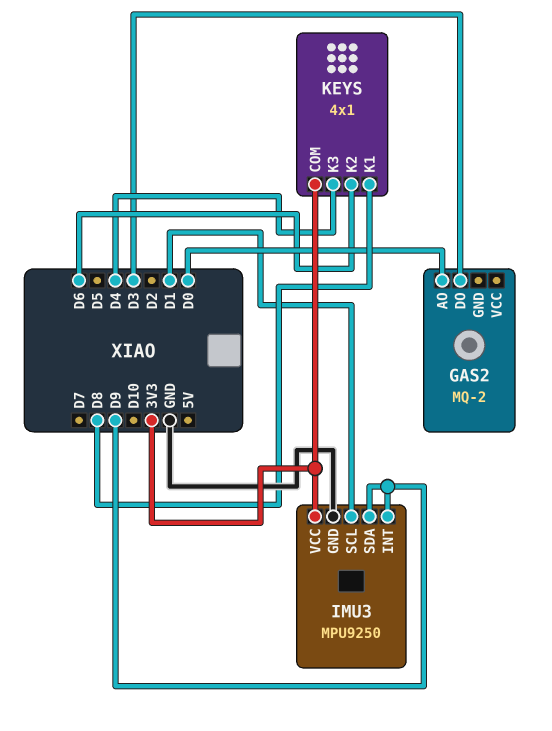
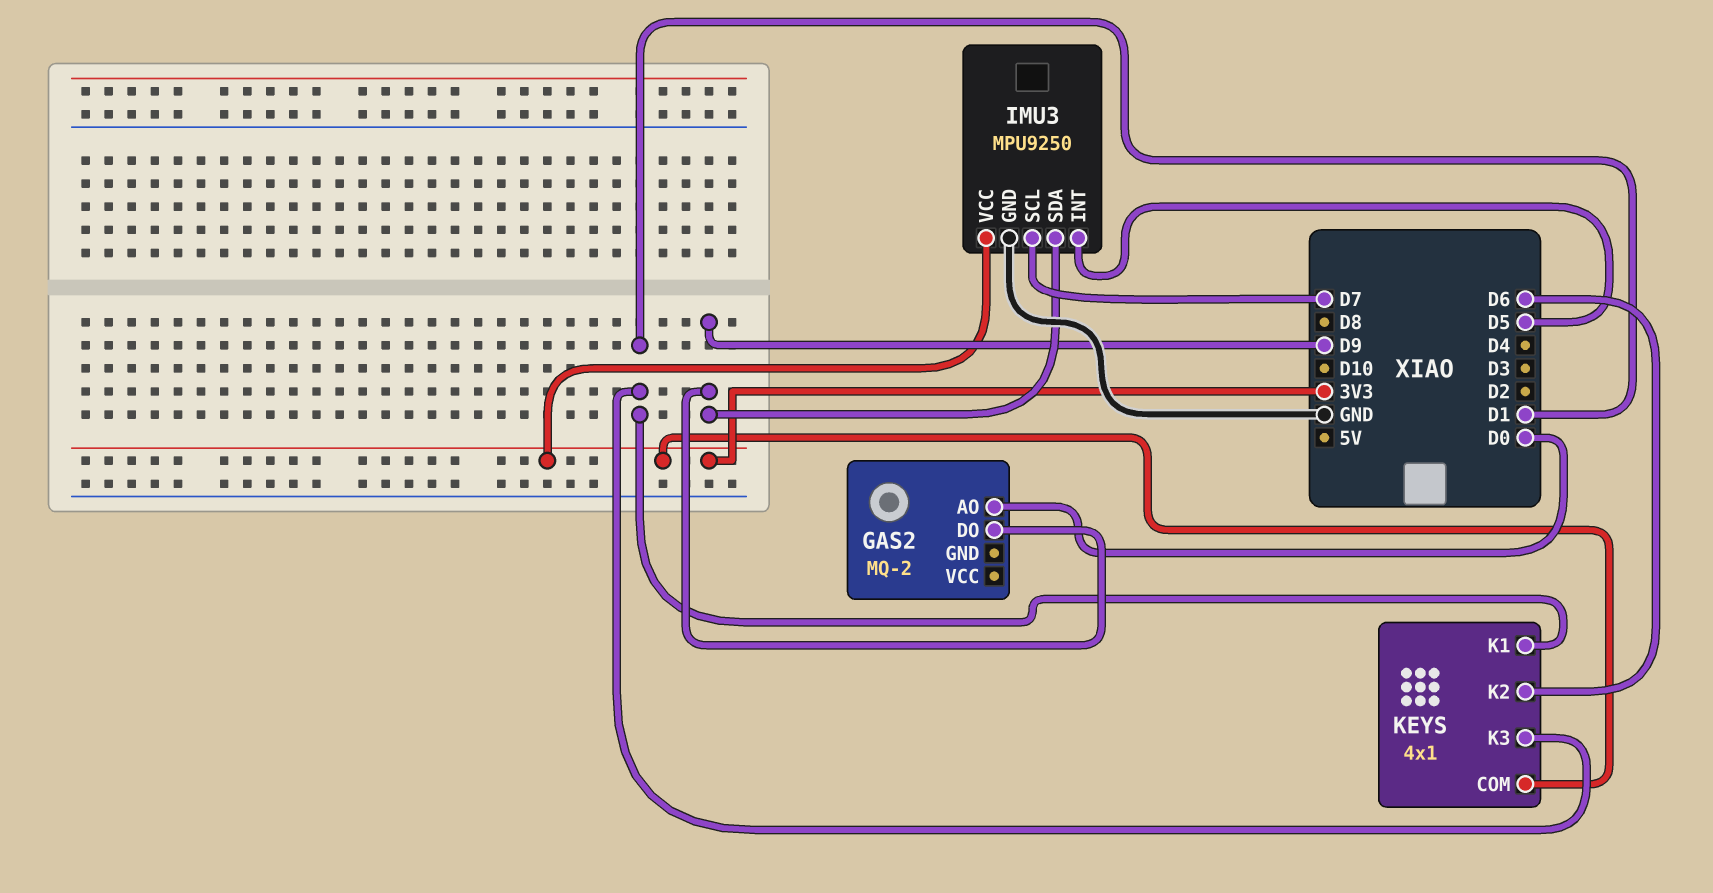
GAS2 pin DO: D3 -> D9
IMU3 pin INT: D9 -> D5
IMU3 pin SCL: D1 -> D7
KEYS pin K1: D8 -> D1
KEYS pin K3: D4 -> D1

